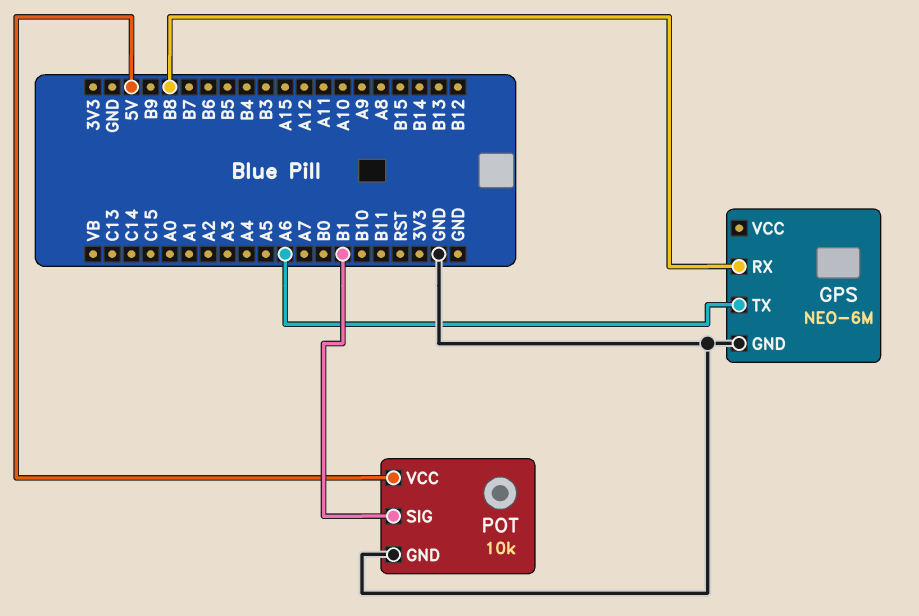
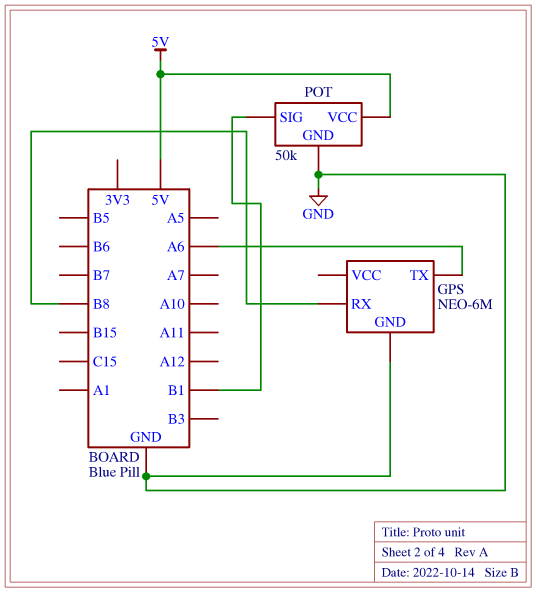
POT: 10k -> 50k

